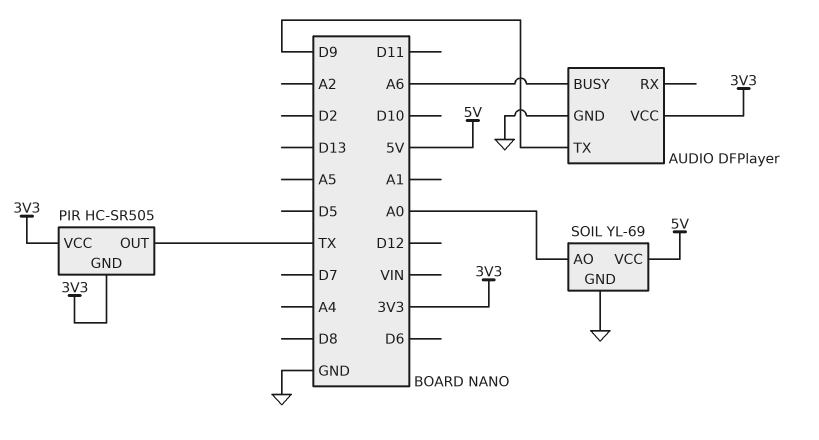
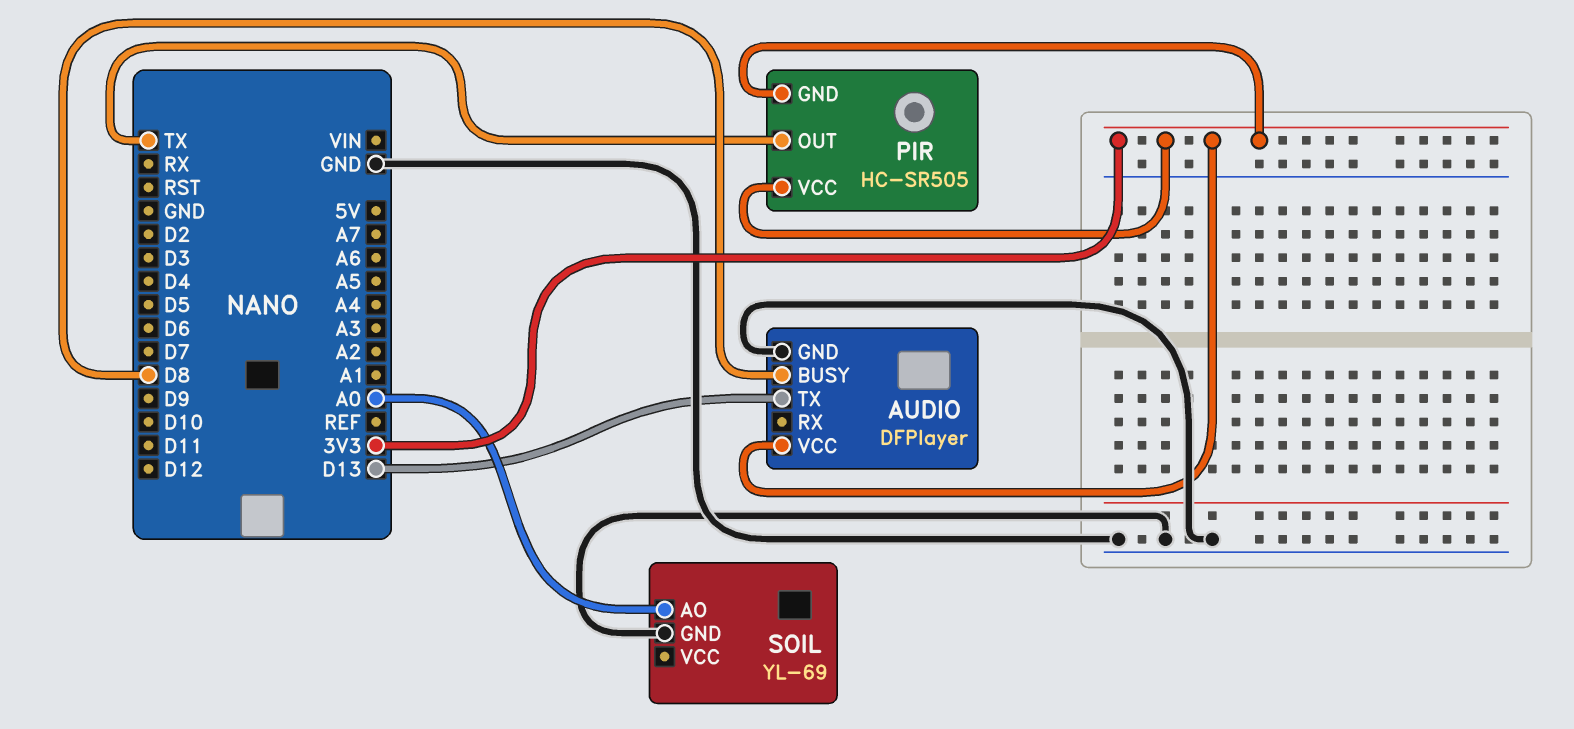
AUDIO pin BUSY: A6 -> D8
AUDIO pin TX: D9 -> D13
SOIL pin VCC: 5V -> none

